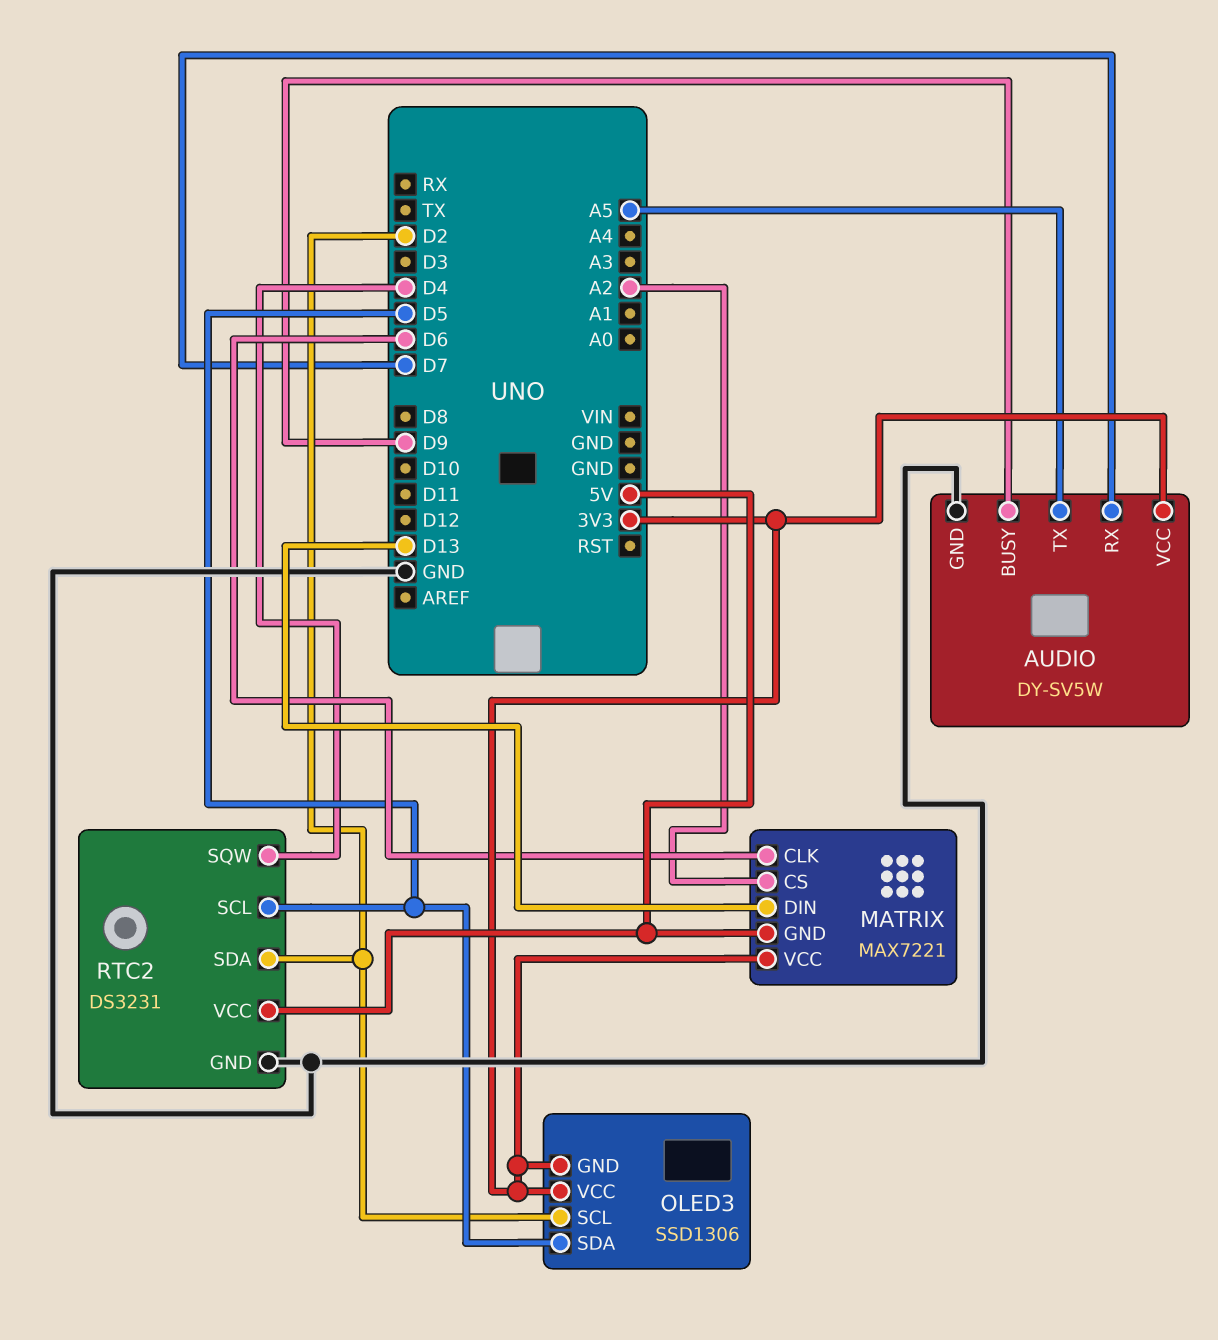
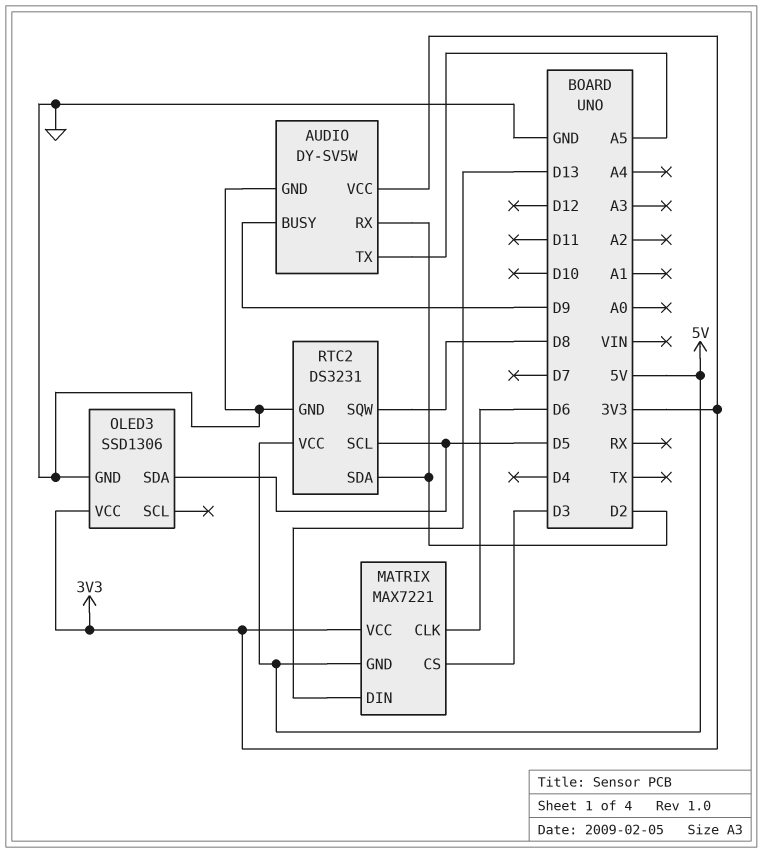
AUDIO pin RX: D7 -> D2
MATRIX pin CS: A2 -> D3
OLED3 pin GND: 3V3 -> GND
OLED3 pin SCL: D2 -> none
RTC2 pin SQW: D4 -> D8

